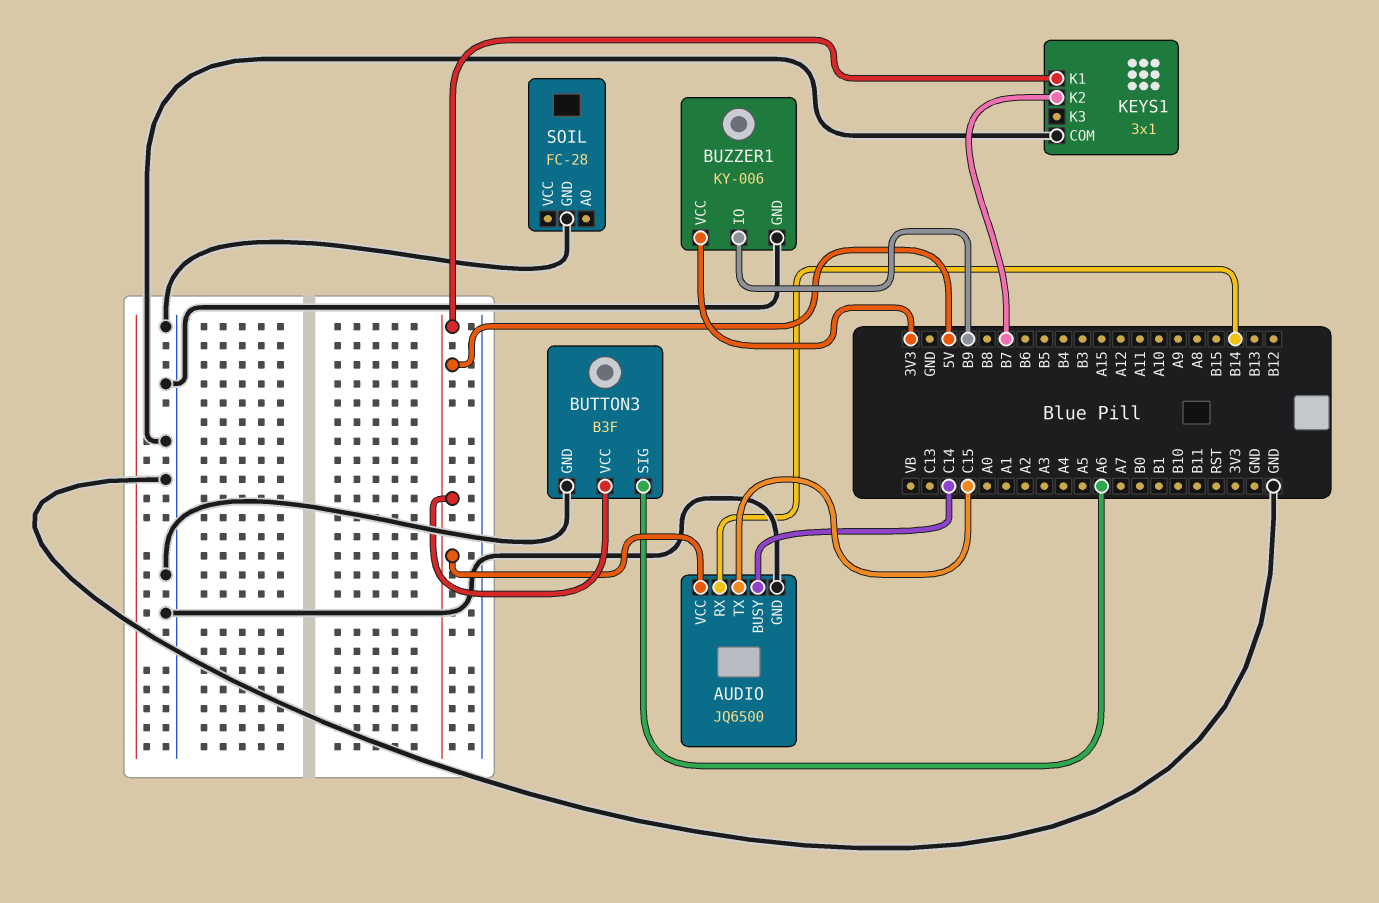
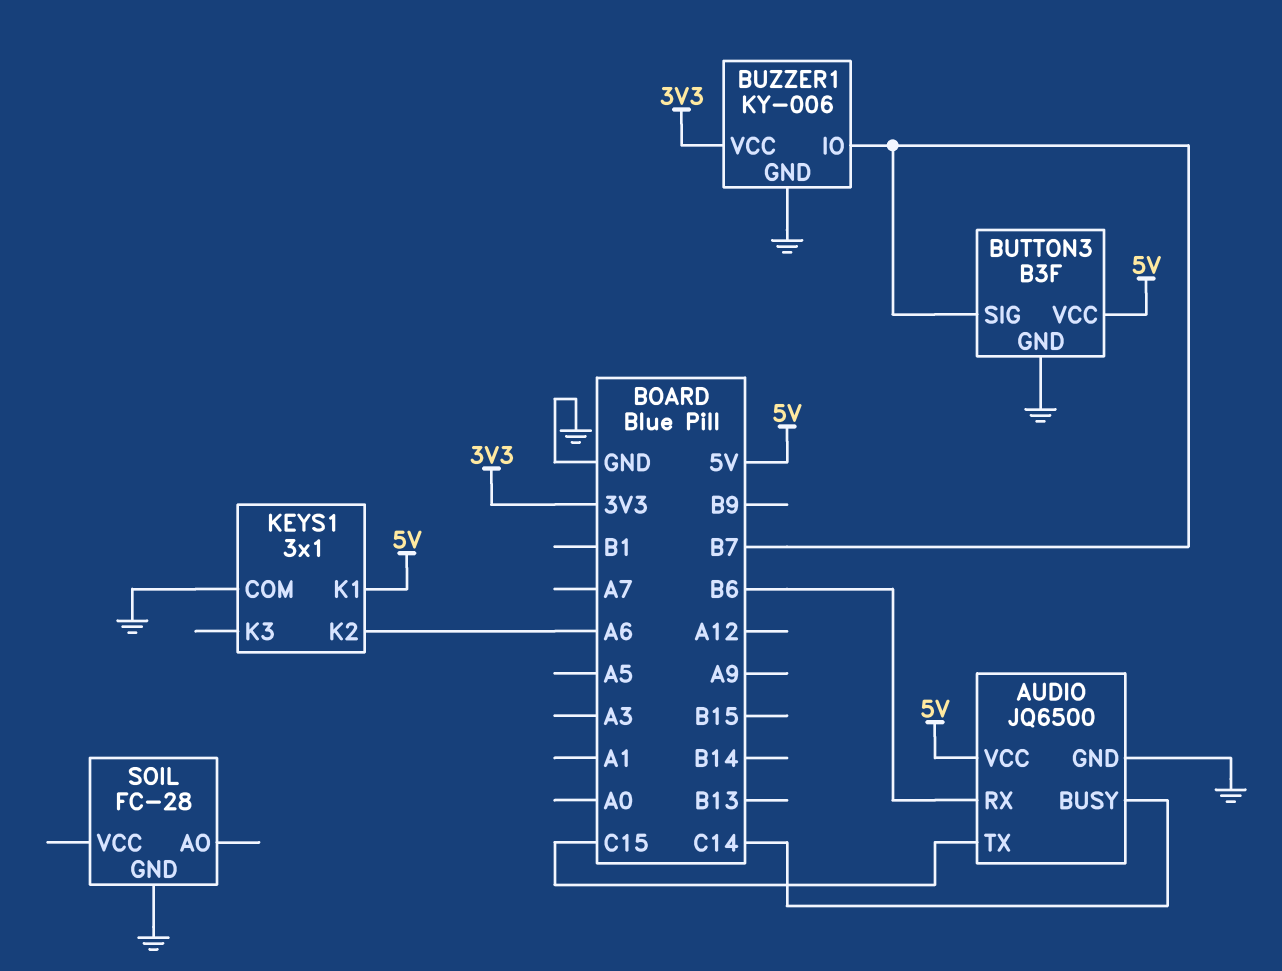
AUDIO pin RX: B14 -> B6
BUTTON3 pin SIG: A6 -> B7
BUZZER1 pin IO: B9 -> B7
KEYS1 pin K2: B7 -> A6

